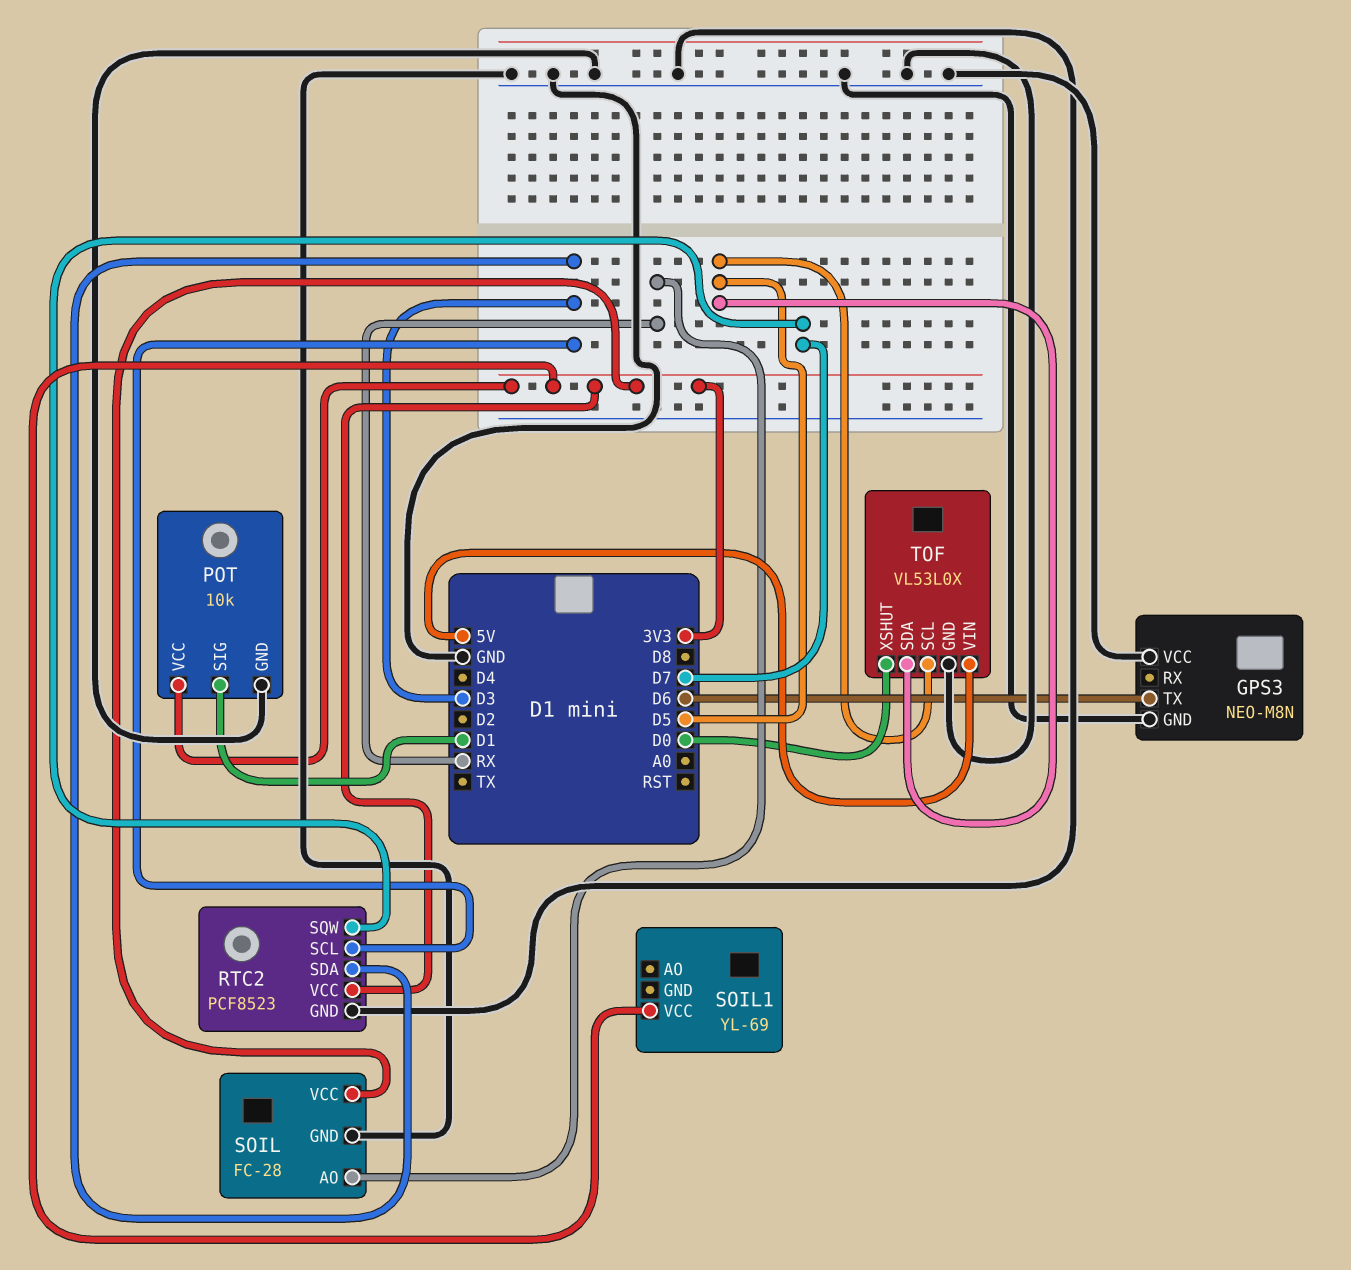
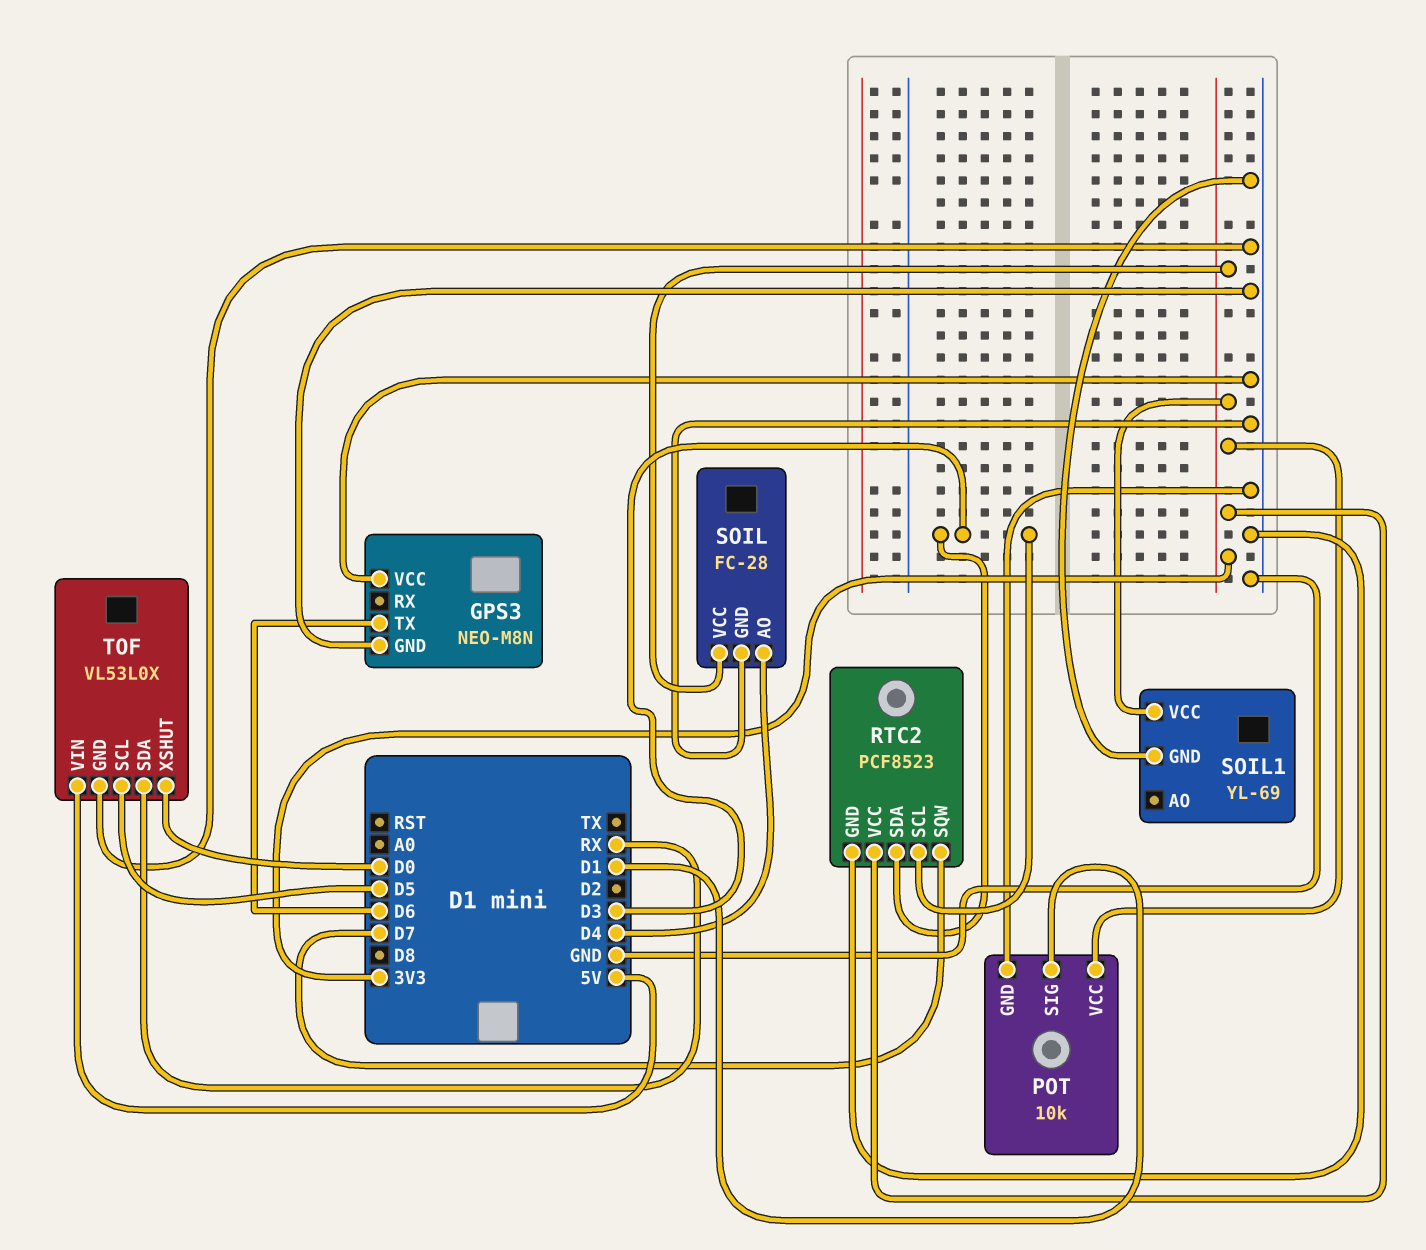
SOIL pin AO: RX -> D4
SOIL1 pin GND: none -> GND
TOF pin SDA: D5 -> RX

